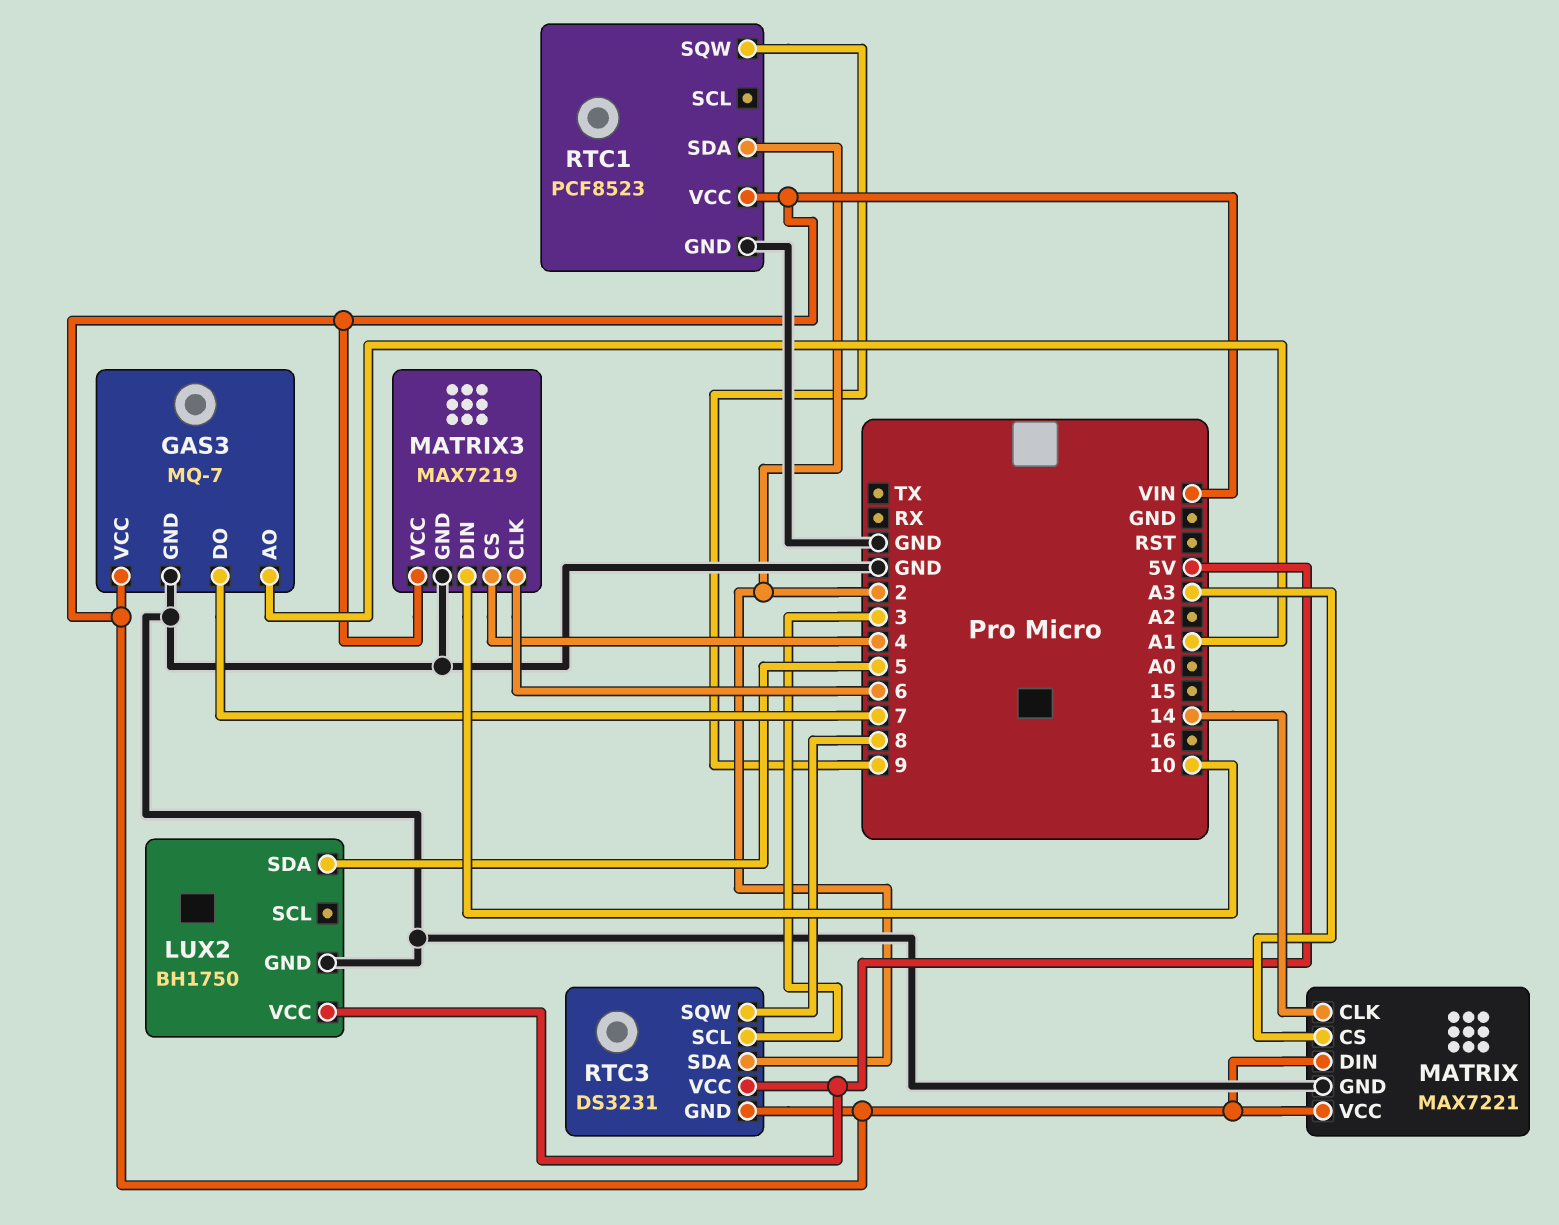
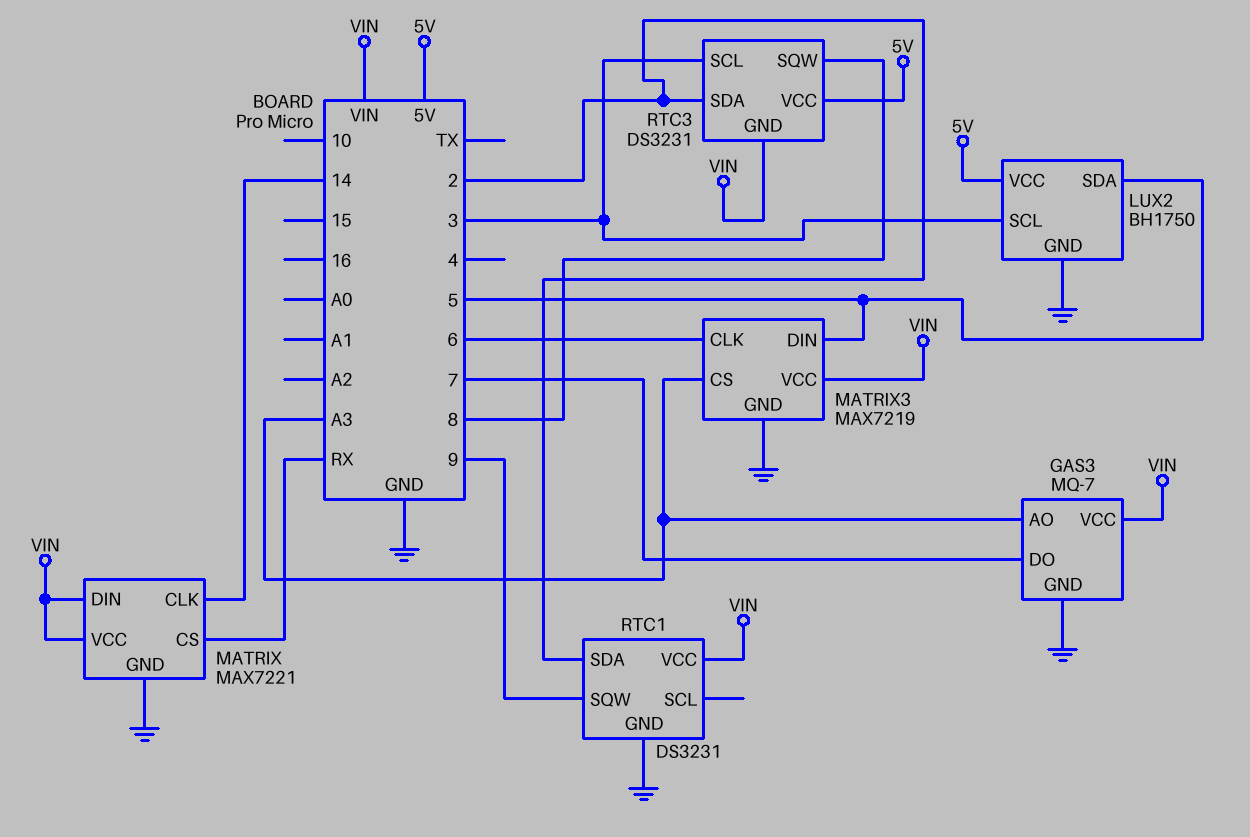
GAS3 pin AO: A1 -> A3
LUX2 pin SCL: none -> 3
MATRIX pin CS: A3 -> RX
MATRIX3 pin CS: 4 -> A3
MATRIX3 pin DIN: 10 -> 5
RTC1: PCF8523 -> DS3231

